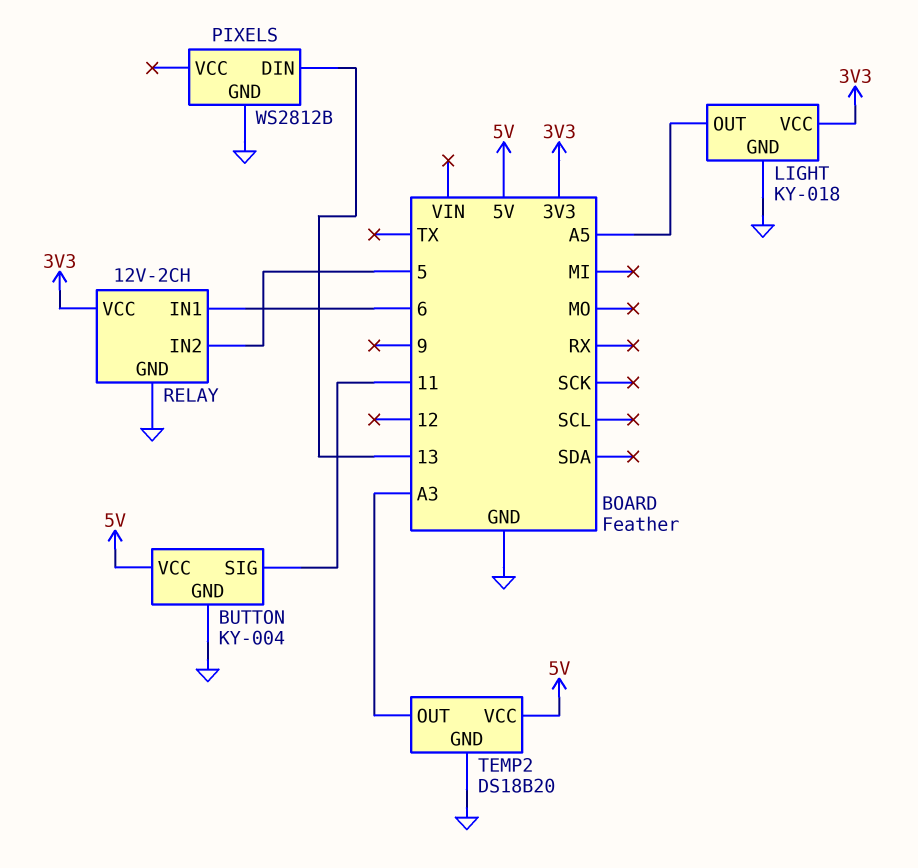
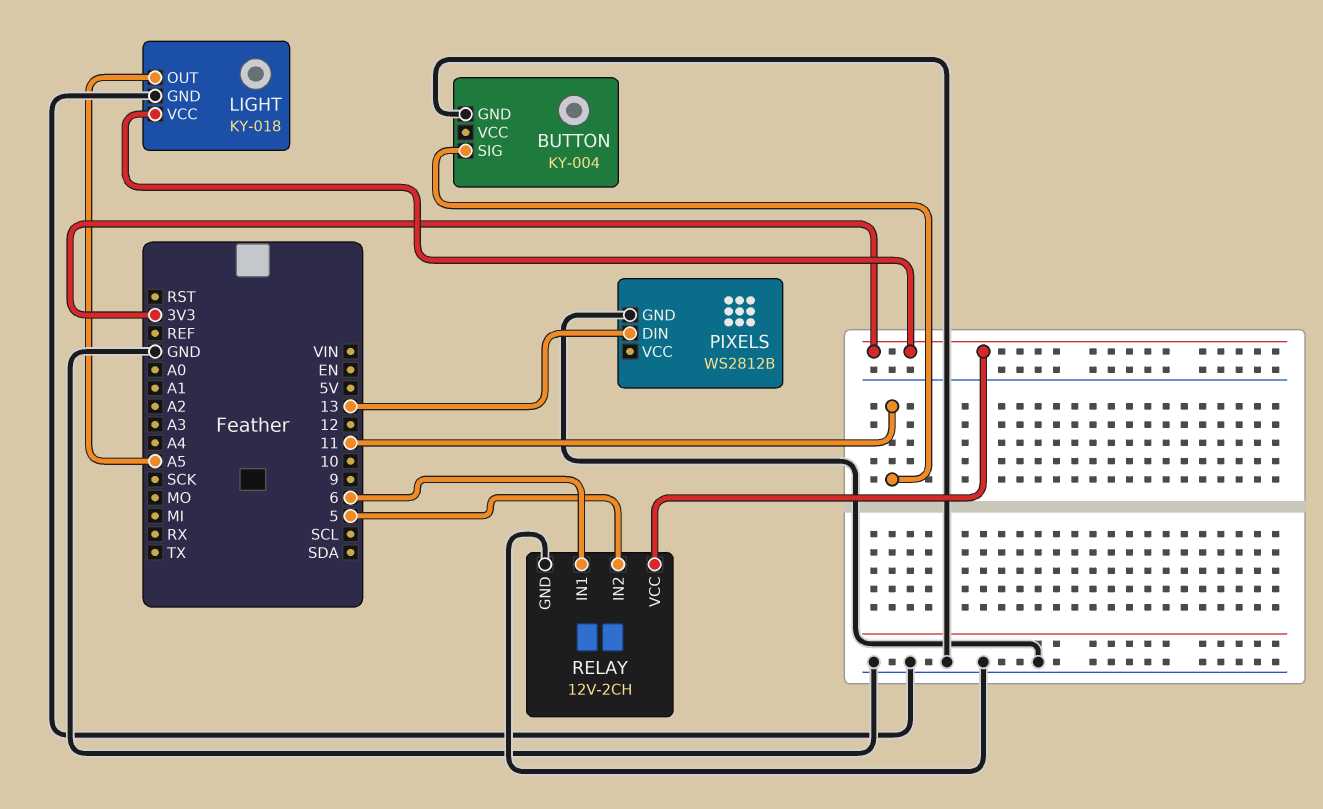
BUTTON pin VCC: 5V -> none
TEMP2: DS18B20 -> none
TEMP2 pin GND: GND -> none
TEMP2 pin OUT: A3 -> none
TEMP2 pin VCC: 5V -> none

